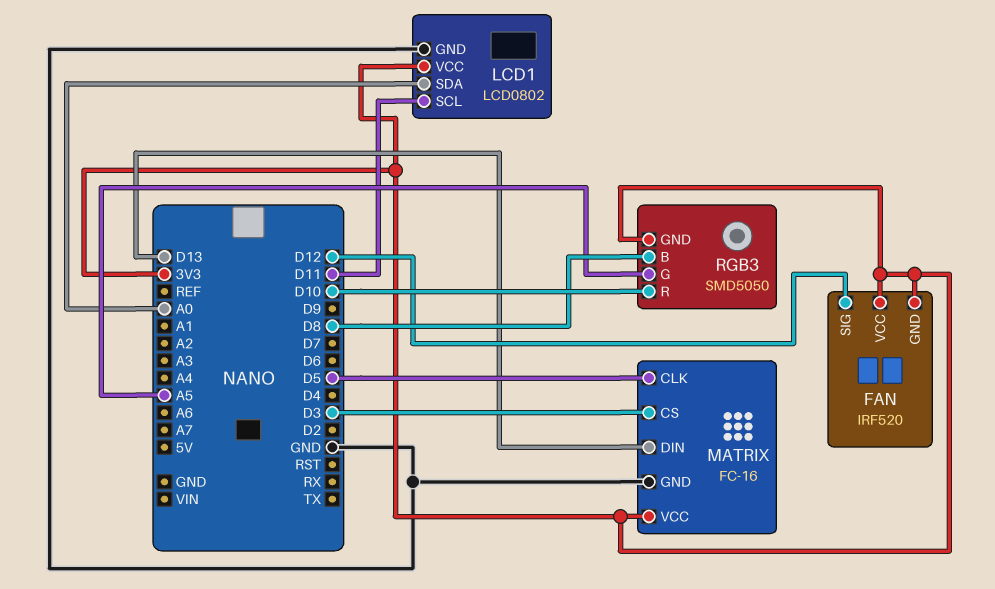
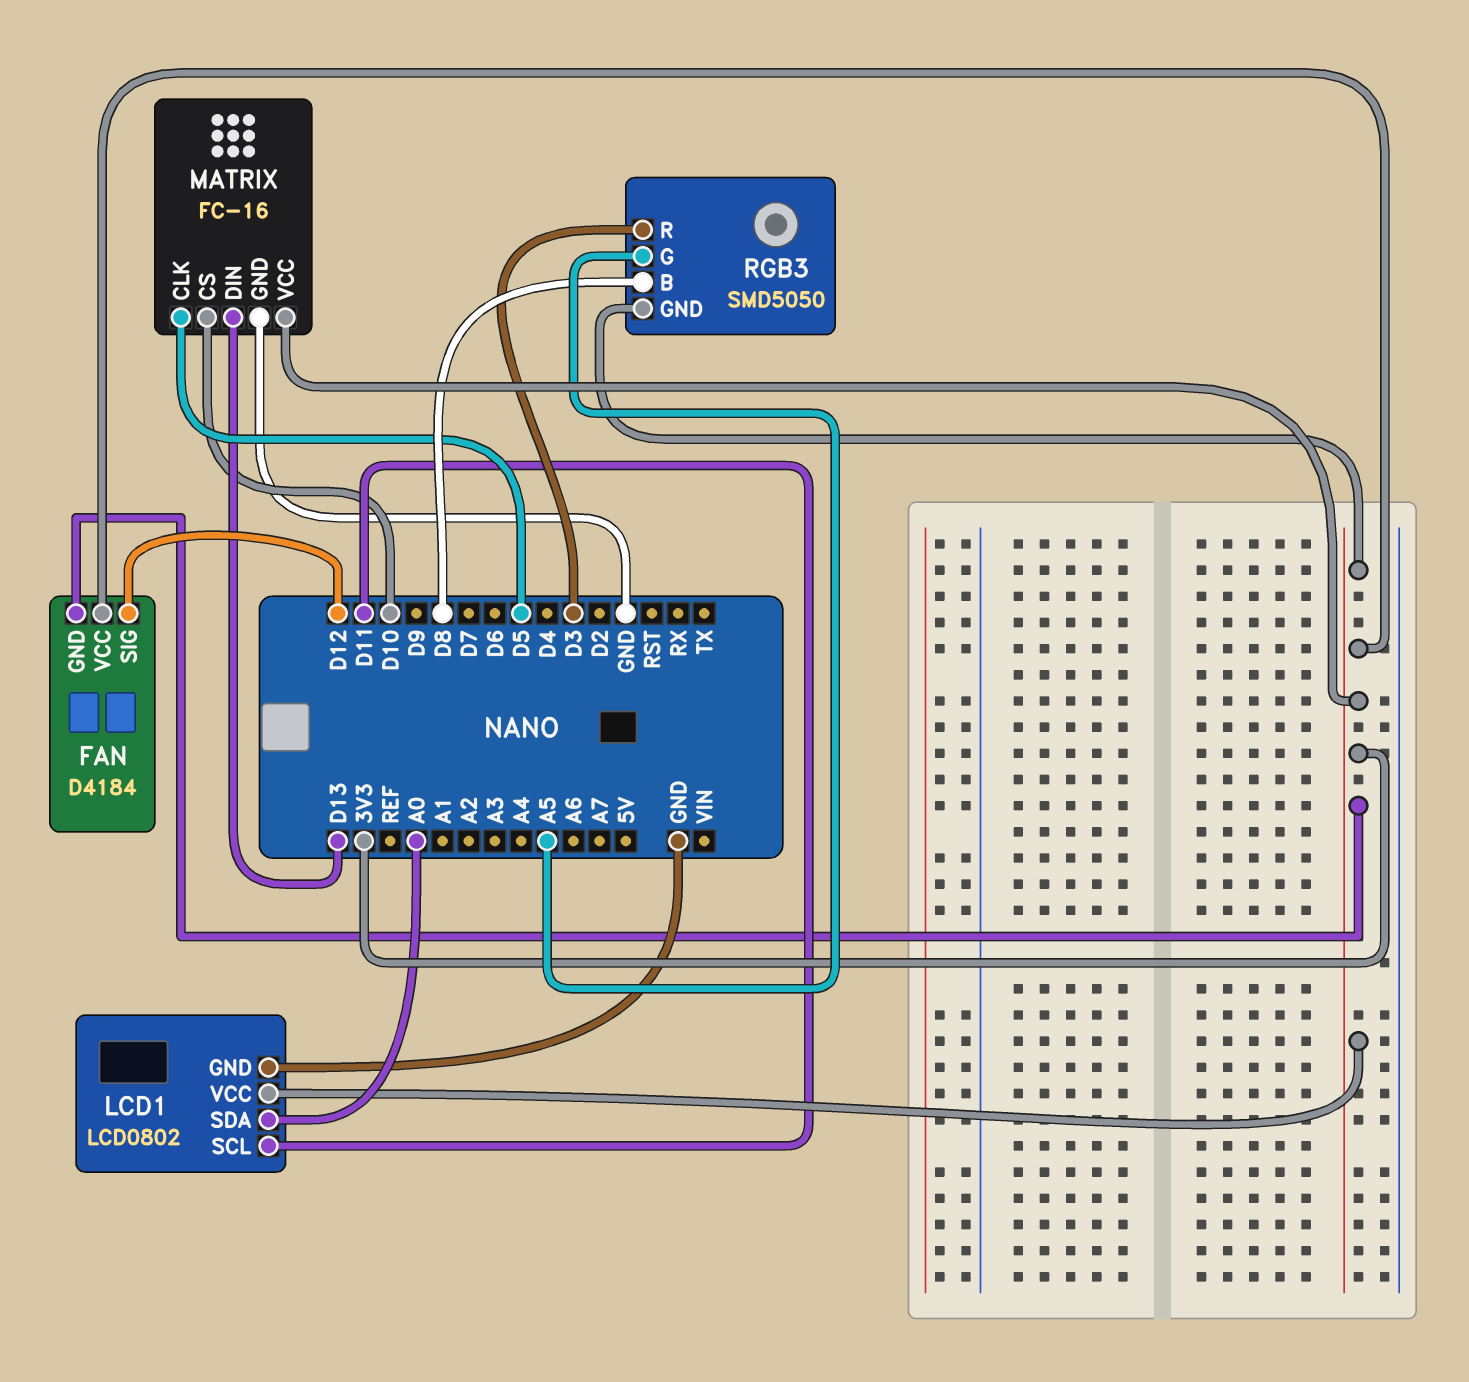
FAN: IRF520 -> D4184
MATRIX pin CS: D3 -> D10
RGB3 pin R: D10 -> D3

